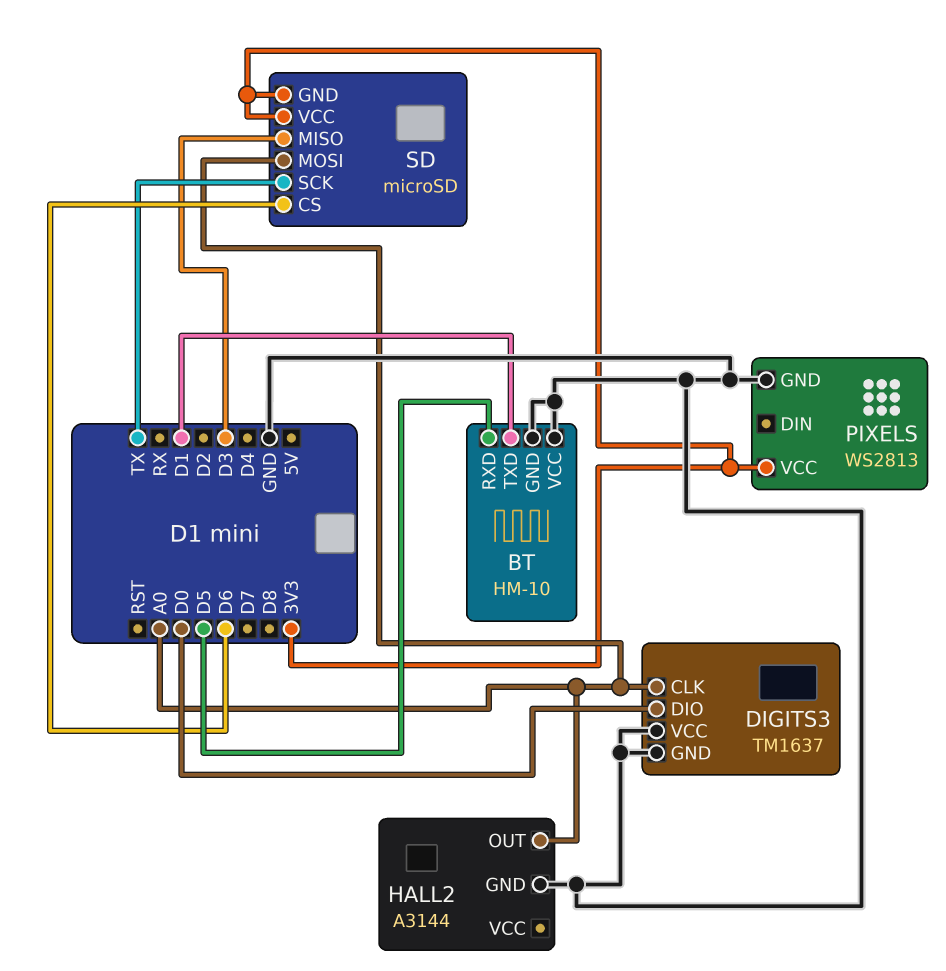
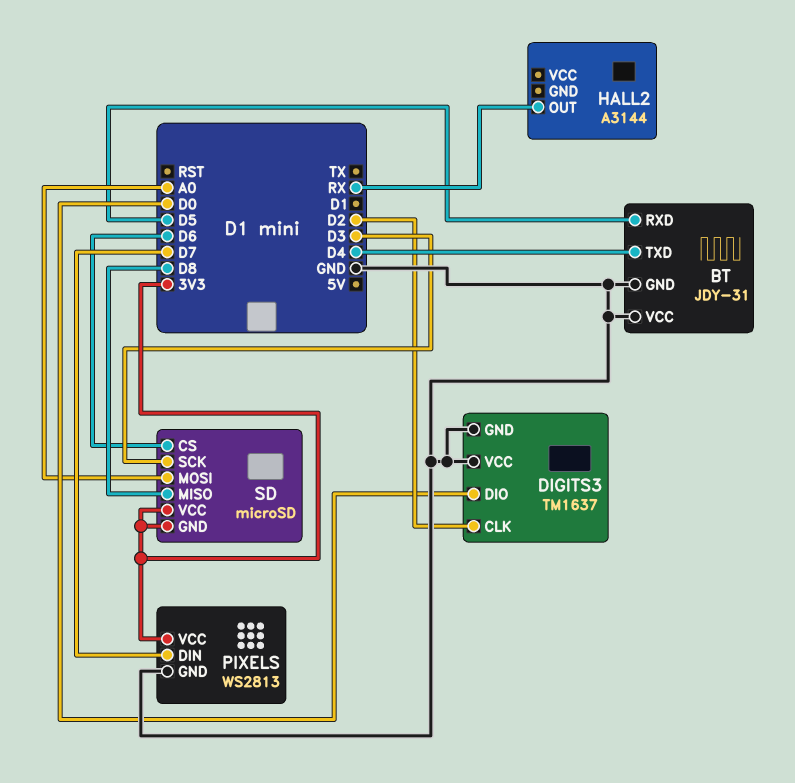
BT: HM-10 -> JDY-31
BT pin TXD: D1 -> D4
DIGITS3 pin CLK: A0 -> D2
HALL2 pin GND: GND -> none
HALL2 pin OUT: A0 -> RX
PIXELS pin DIN: none -> D7
SD pin MISO: D3 -> D8
SD pin SCK: TX -> D3

